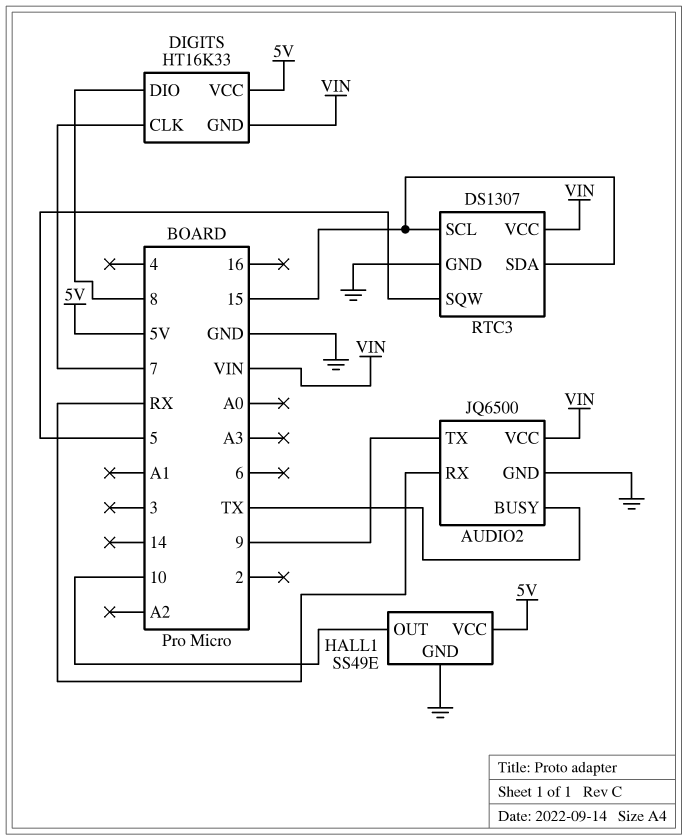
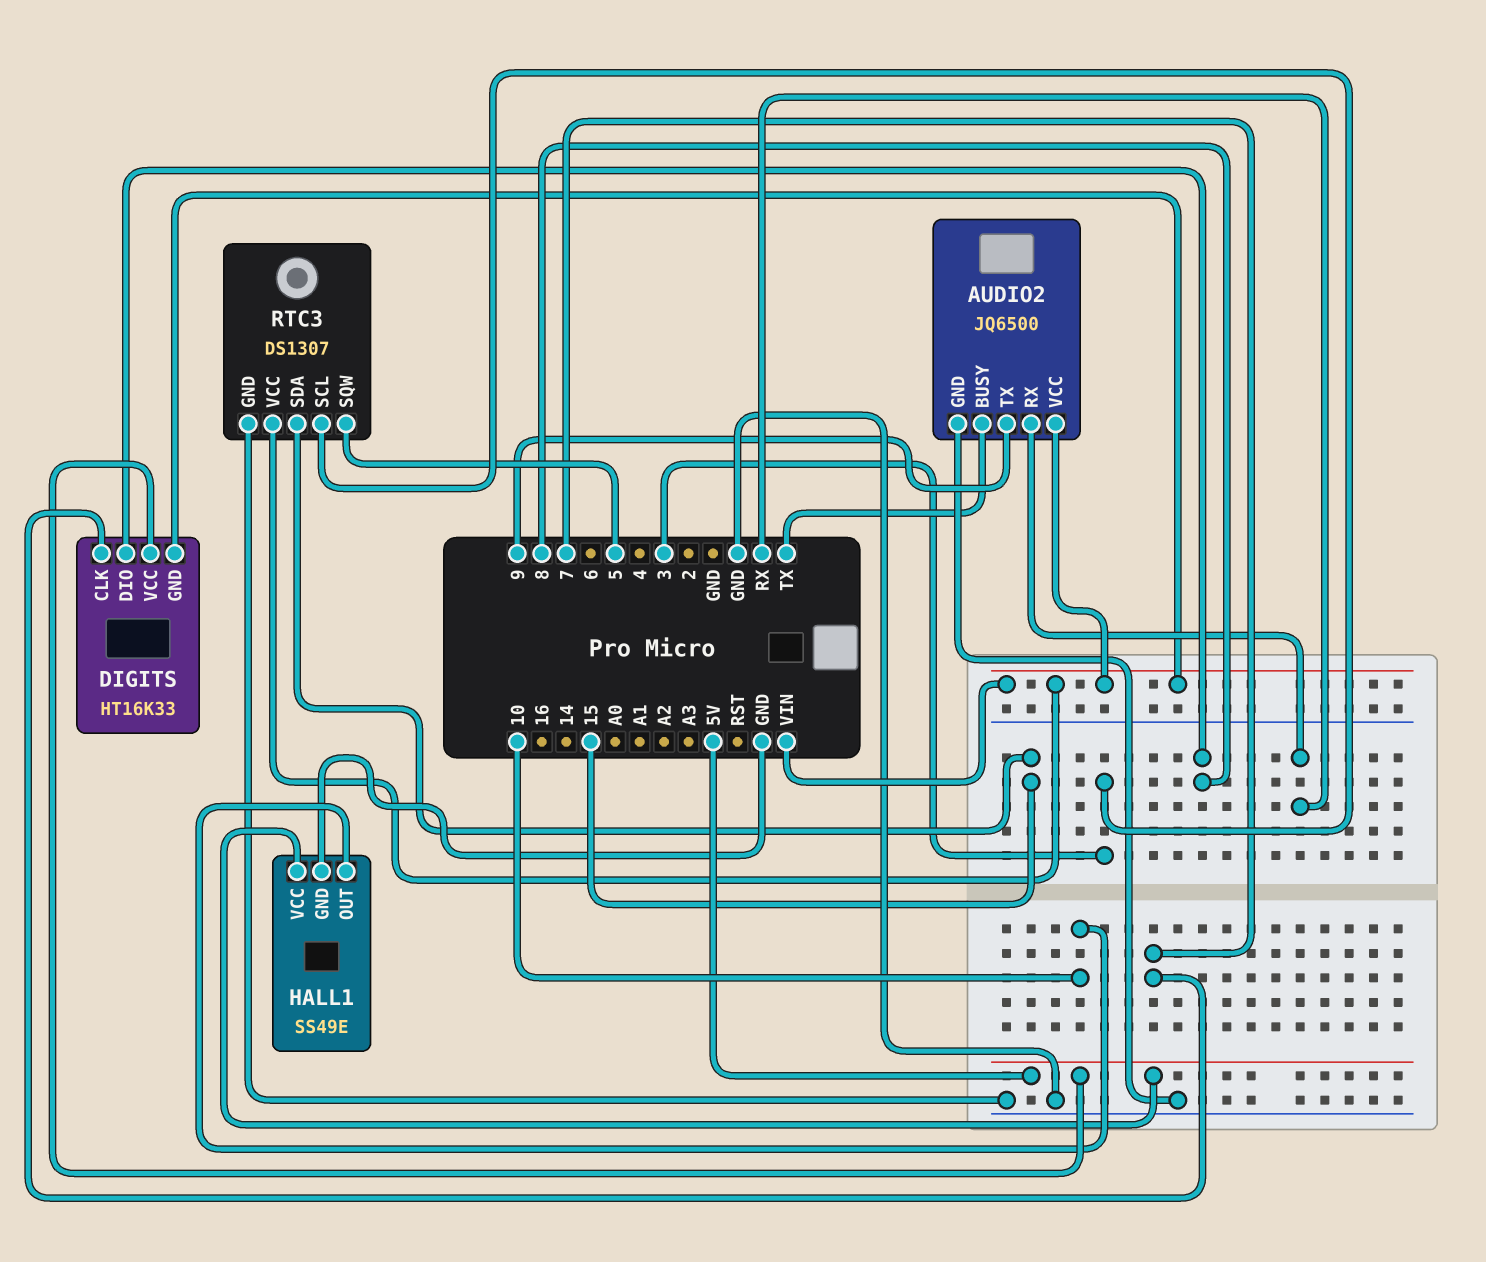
RTC3 pin SCL: 15 -> 3

